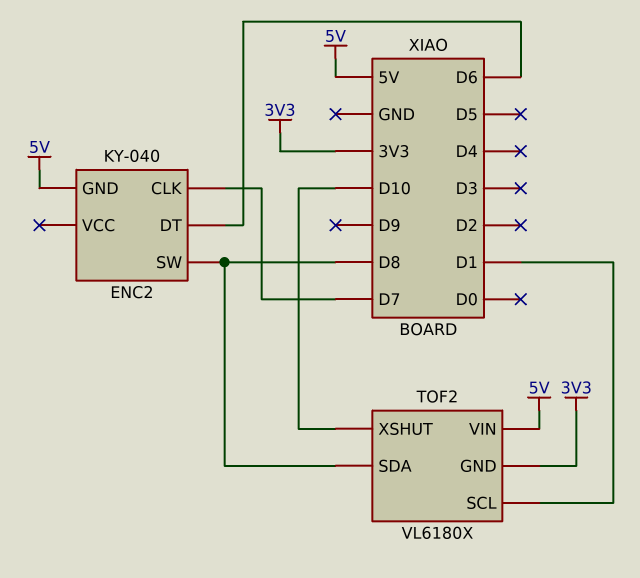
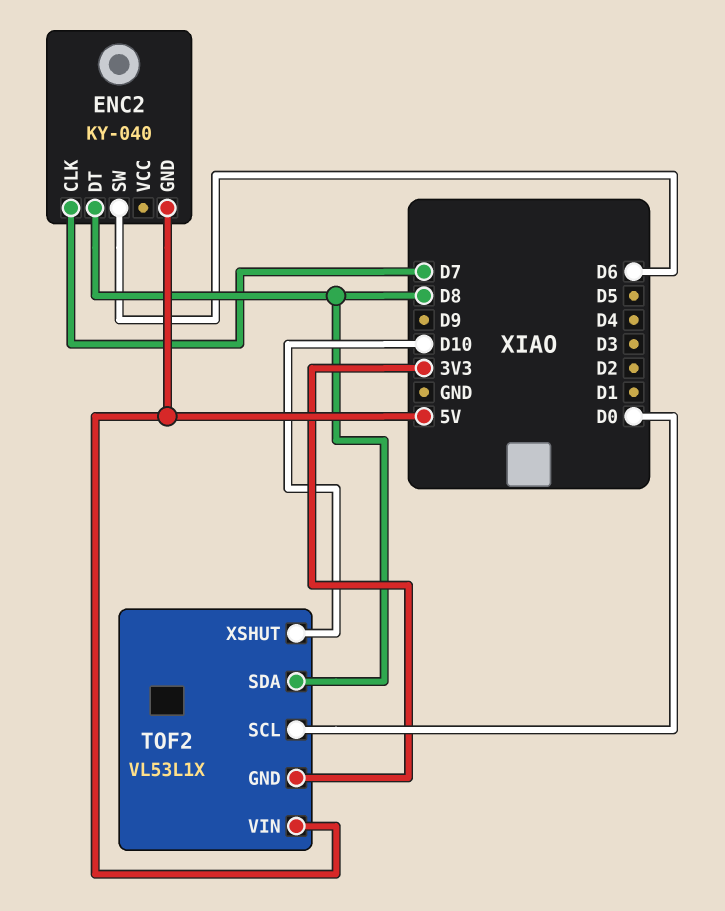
ENC2 pin DT: D6 -> D8
ENC2 pin SW: D8 -> D6
TOF2: VL6180X -> VL53L1X
TOF2 pin SCL: D1 -> D0

